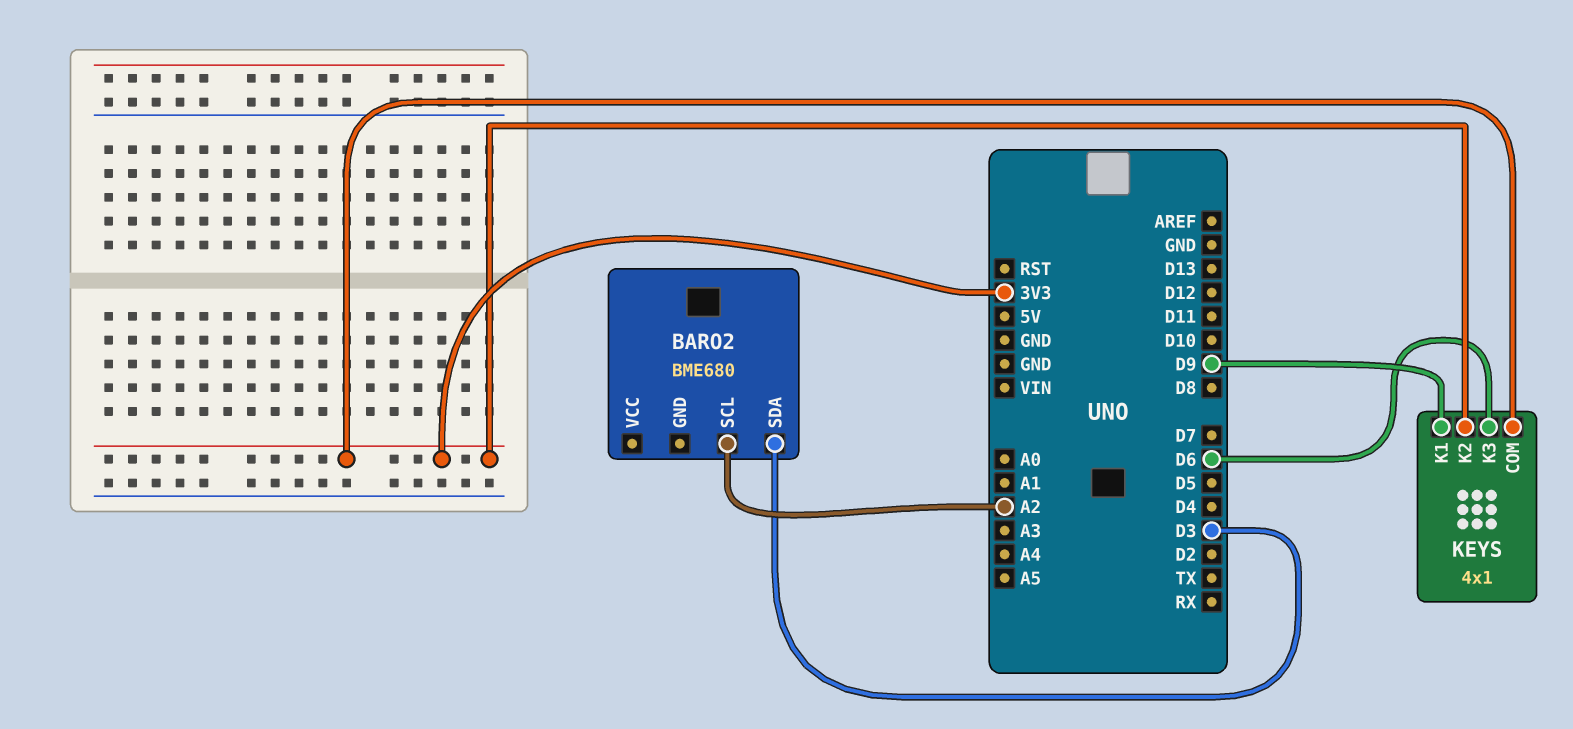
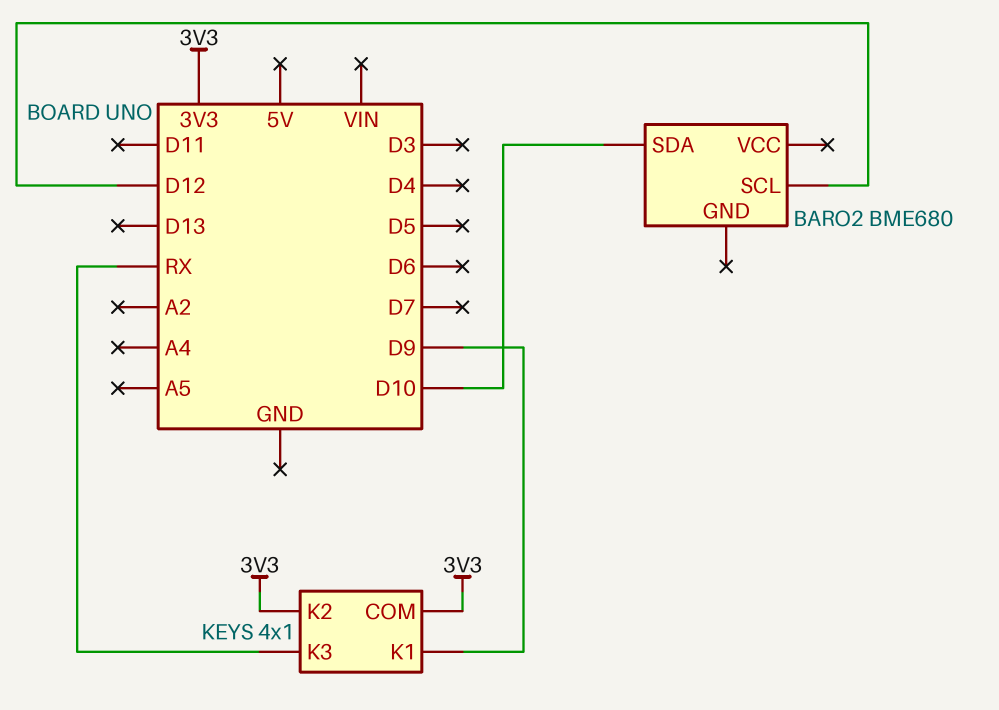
BARO2 pin SCL: A2 -> D12
BARO2 pin SDA: D3 -> D10
KEYS pin K3: D6 -> RX

